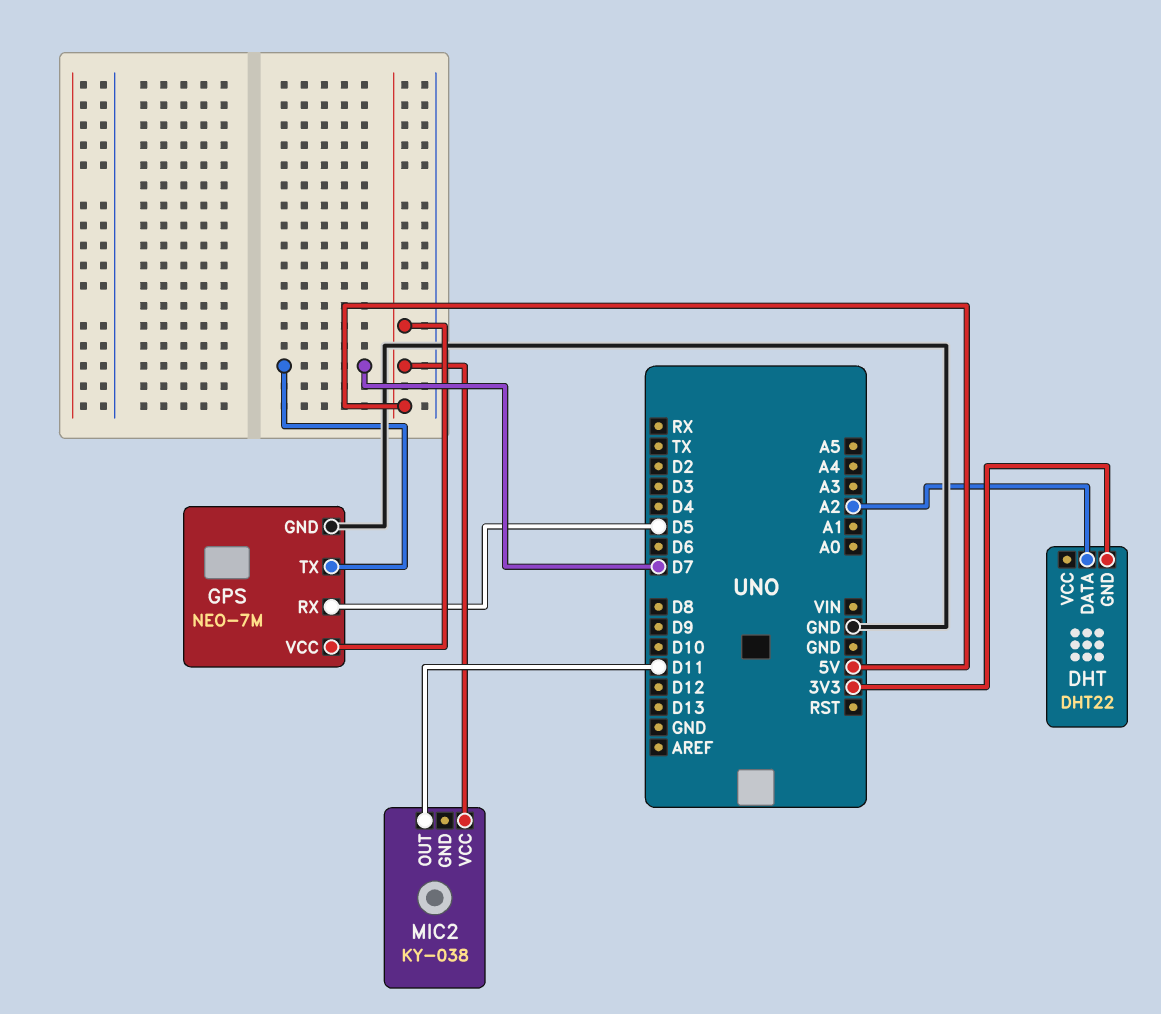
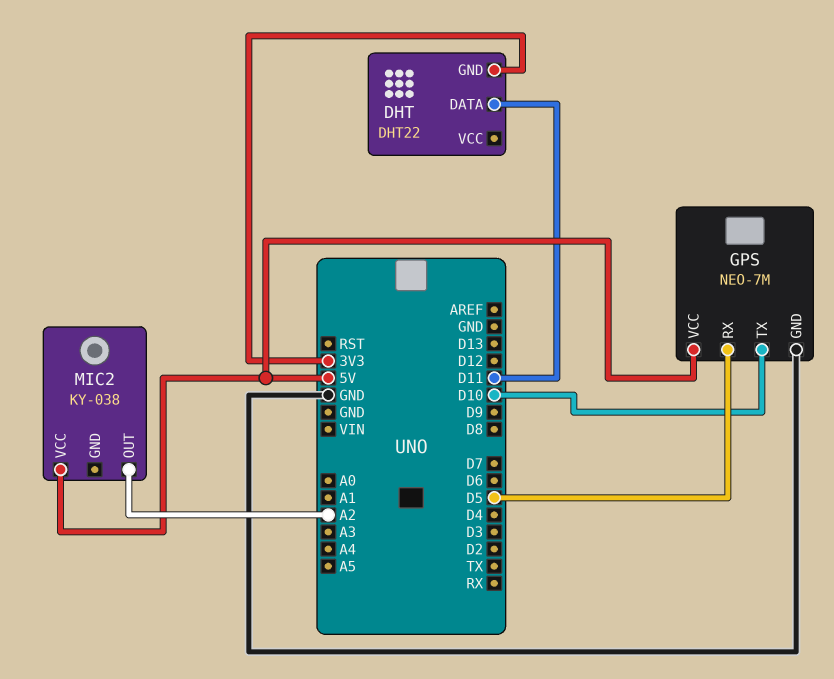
DHT pin DATA: A2 -> D11
GPS pin TX: D7 -> D10
MIC2 pin OUT: D11 -> A2

